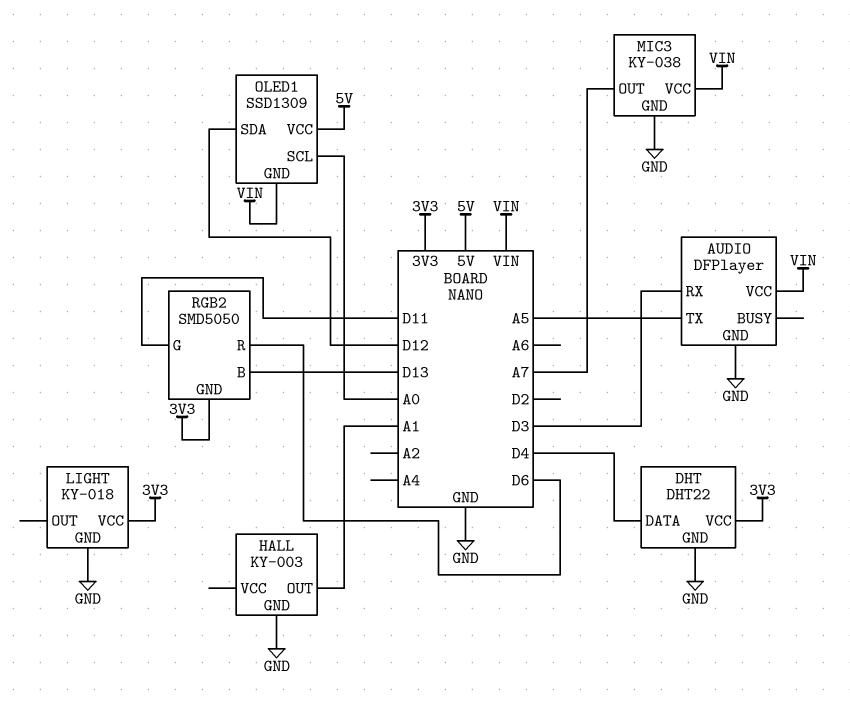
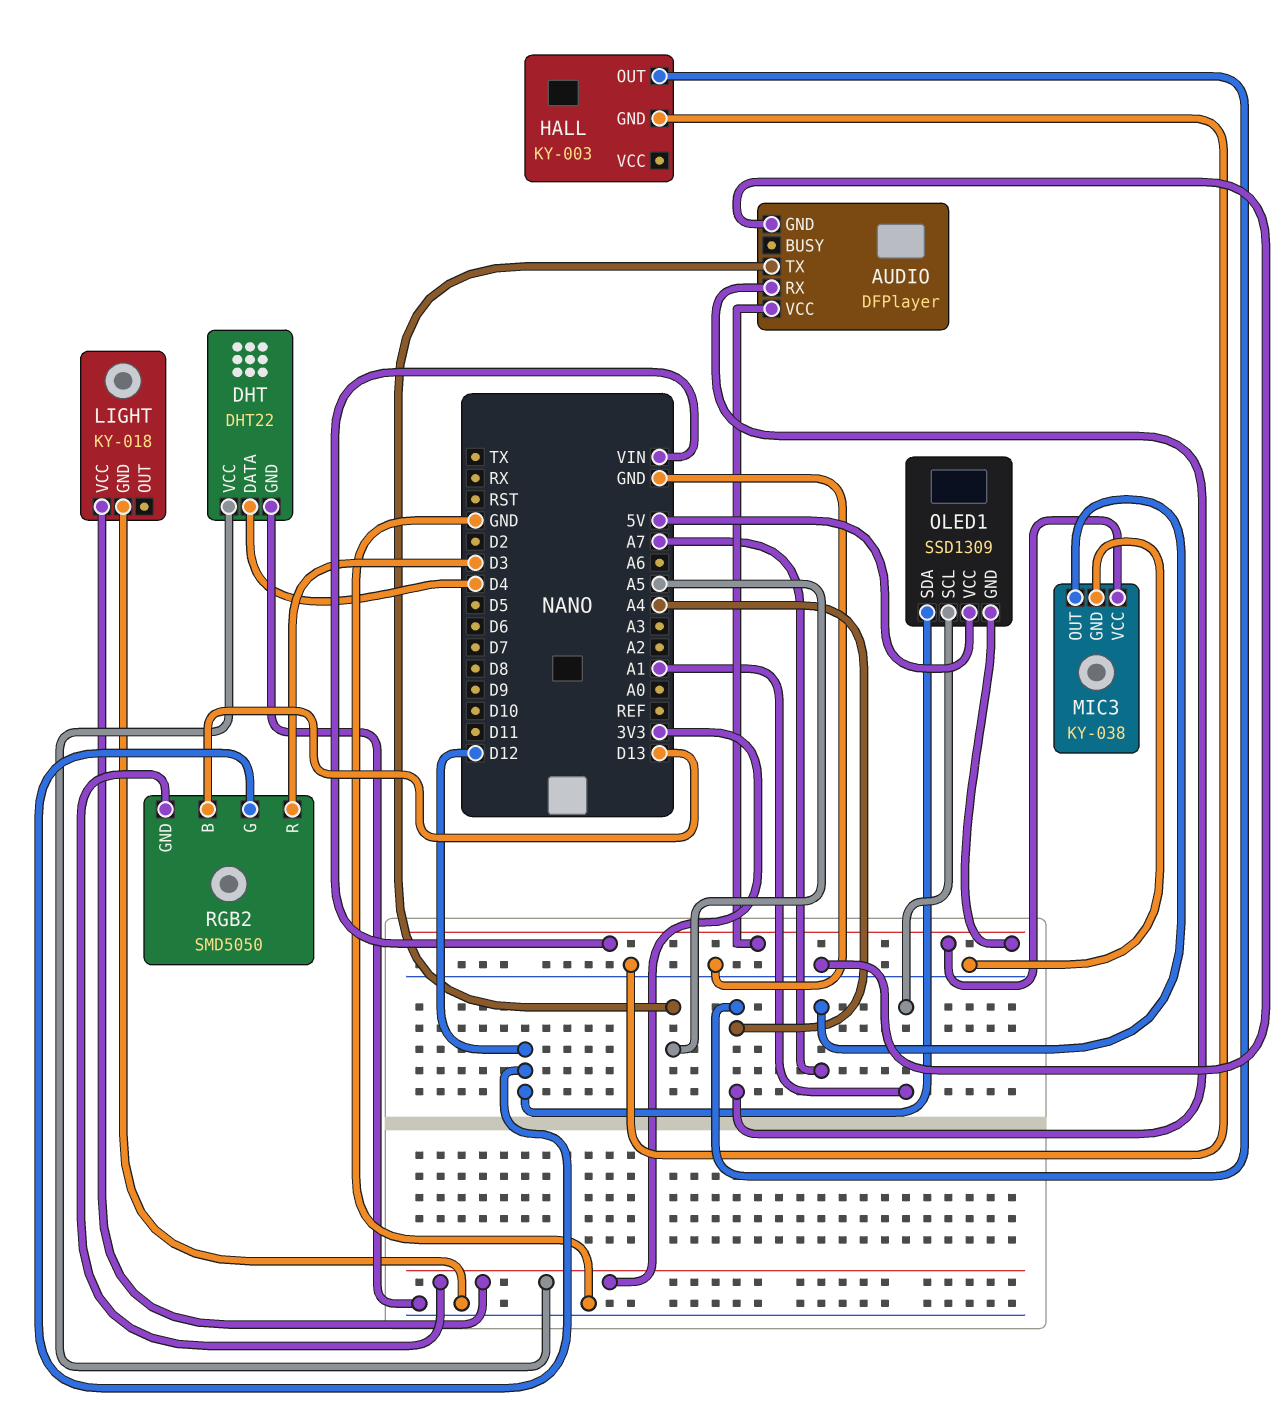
AUDIO pin RX: D3 -> A4
HALL pin OUT: A1 -> A4
OLED1 pin SCL: A0 -> A1
RGB2 pin G: D11 -> D12
RGB2 pin R: D6 -> D3

